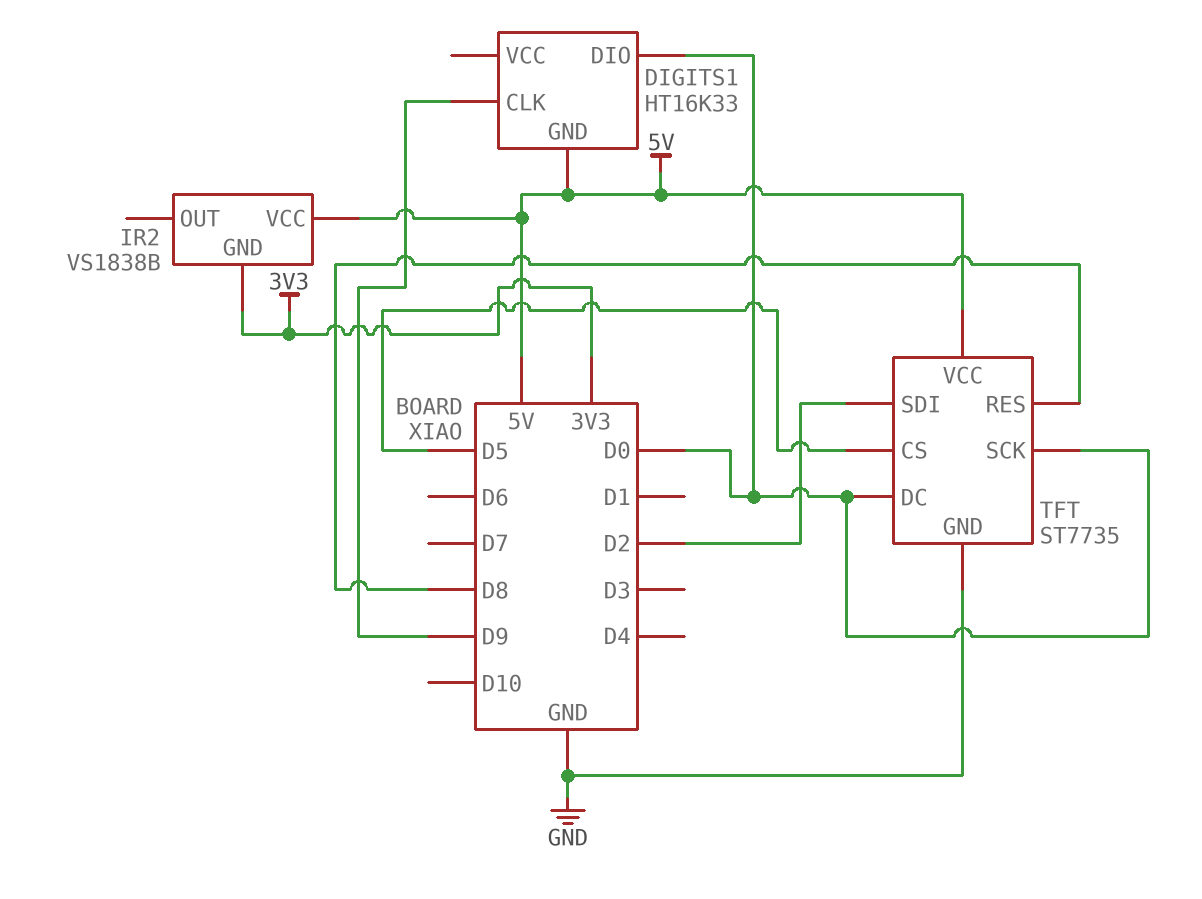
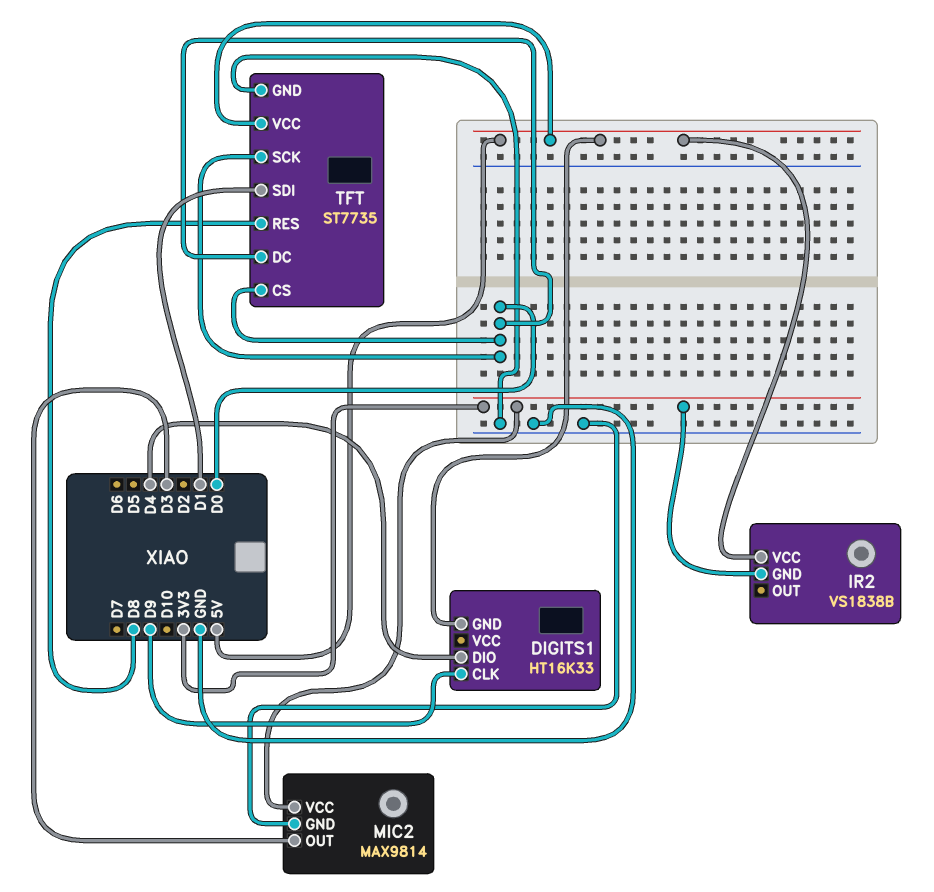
DIGITS1 pin DIO: D0 -> D4
MIC2: none -> MAX9814
MIC2 pin GND: none -> GND
MIC2 pin OUT: none -> D3
MIC2 pin VCC: none -> 3V3
TFT pin CS: D5 -> D0
TFT pin SDI: D2 -> D1

